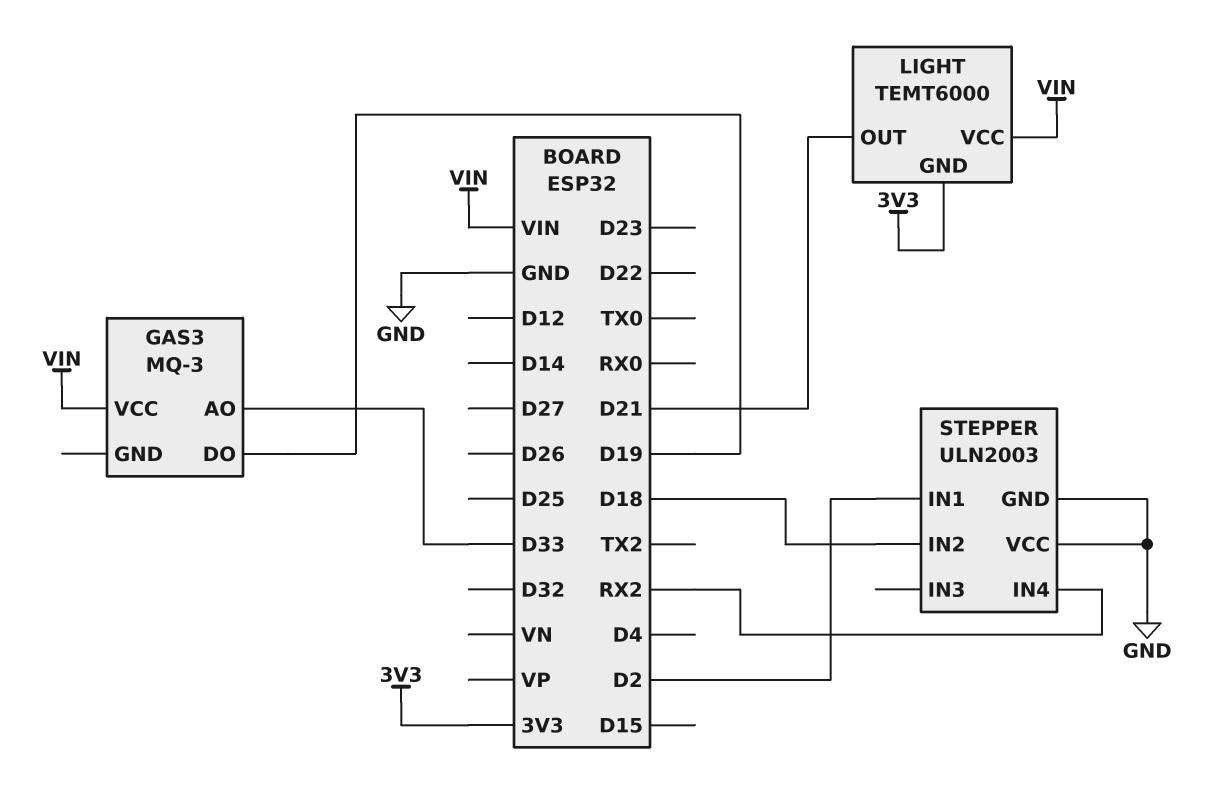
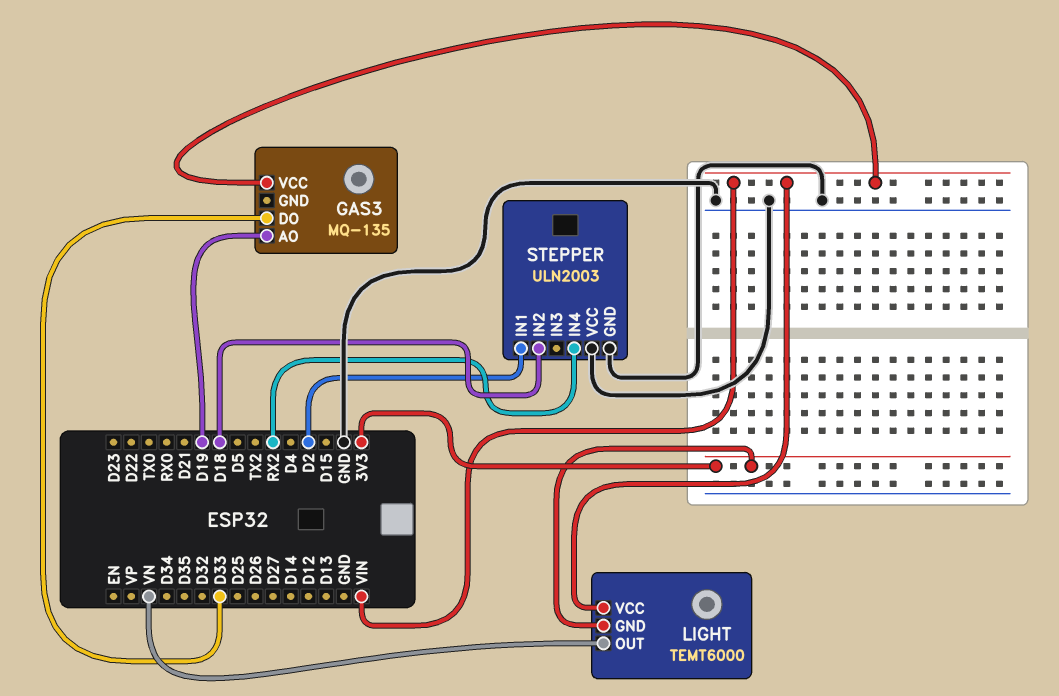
GAS3: MQ-3 -> MQ-135
GAS3 pin AO: D33 -> D19
GAS3 pin DO: D19 -> D33
LIGHT pin OUT: D21 -> VN

